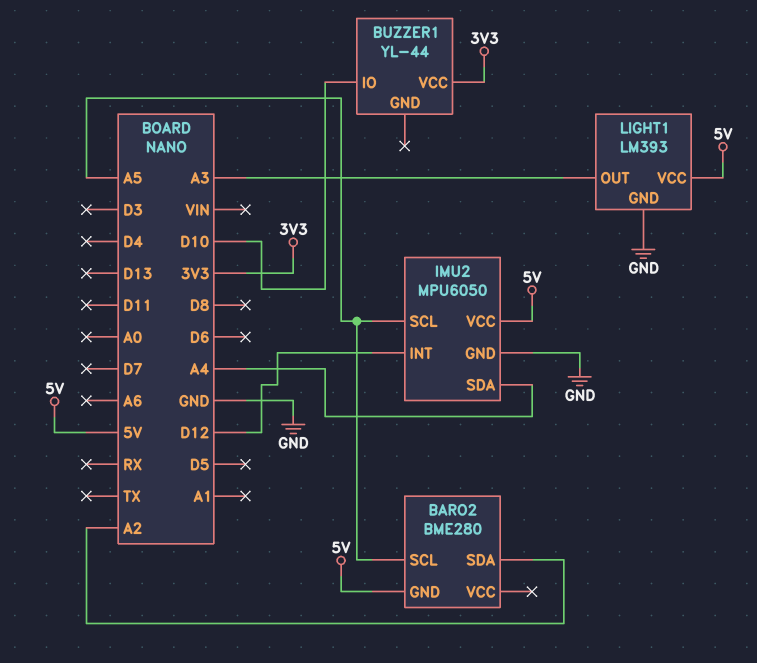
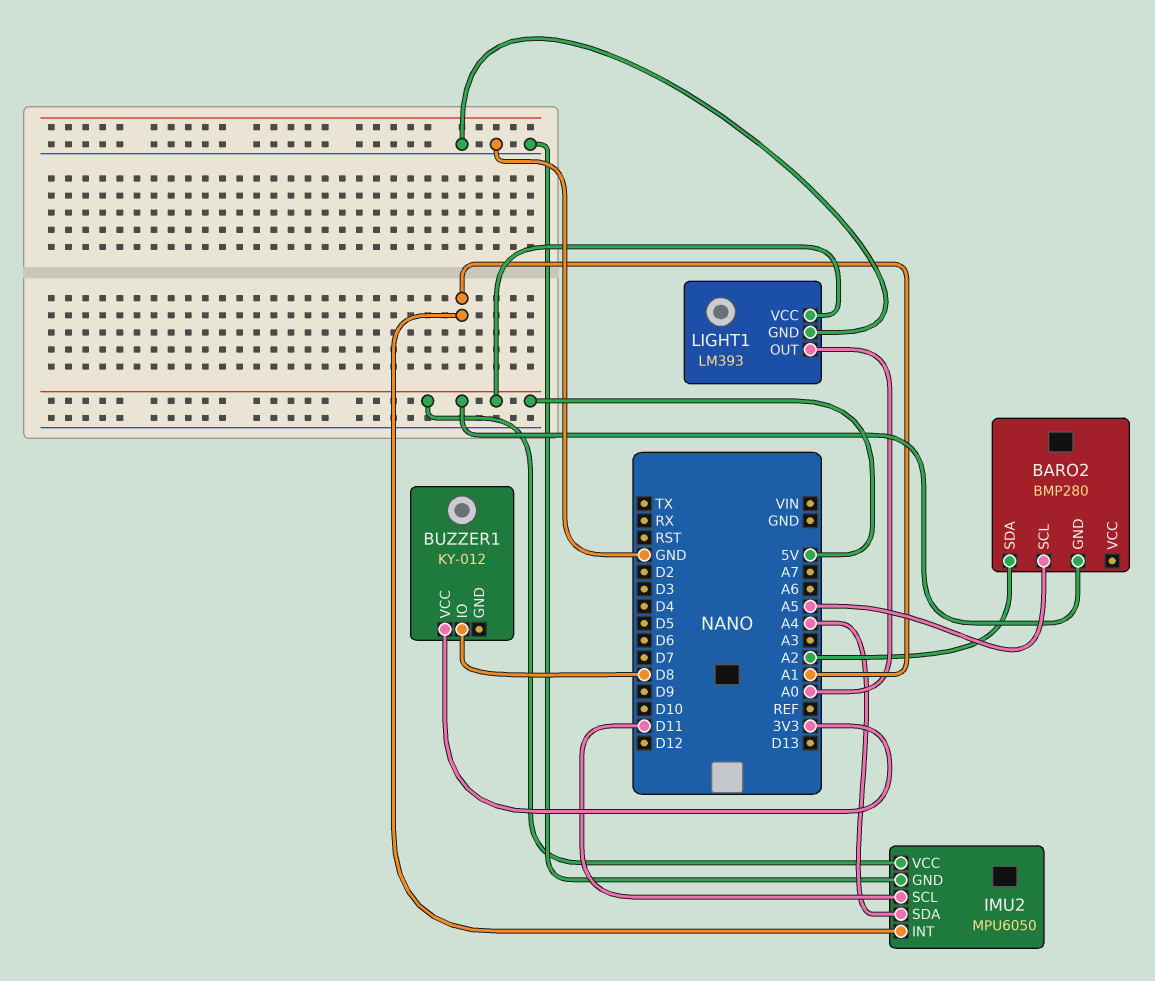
BARO2: BME280 -> BMP280
BUZZER1: YL-44 -> KY-012
BUZZER1 pin IO: D10 -> D8
IMU2 pin INT: D12 -> A1
IMU2 pin SCL: A5 -> D11
LIGHT1 pin OUT: A3 -> A0

